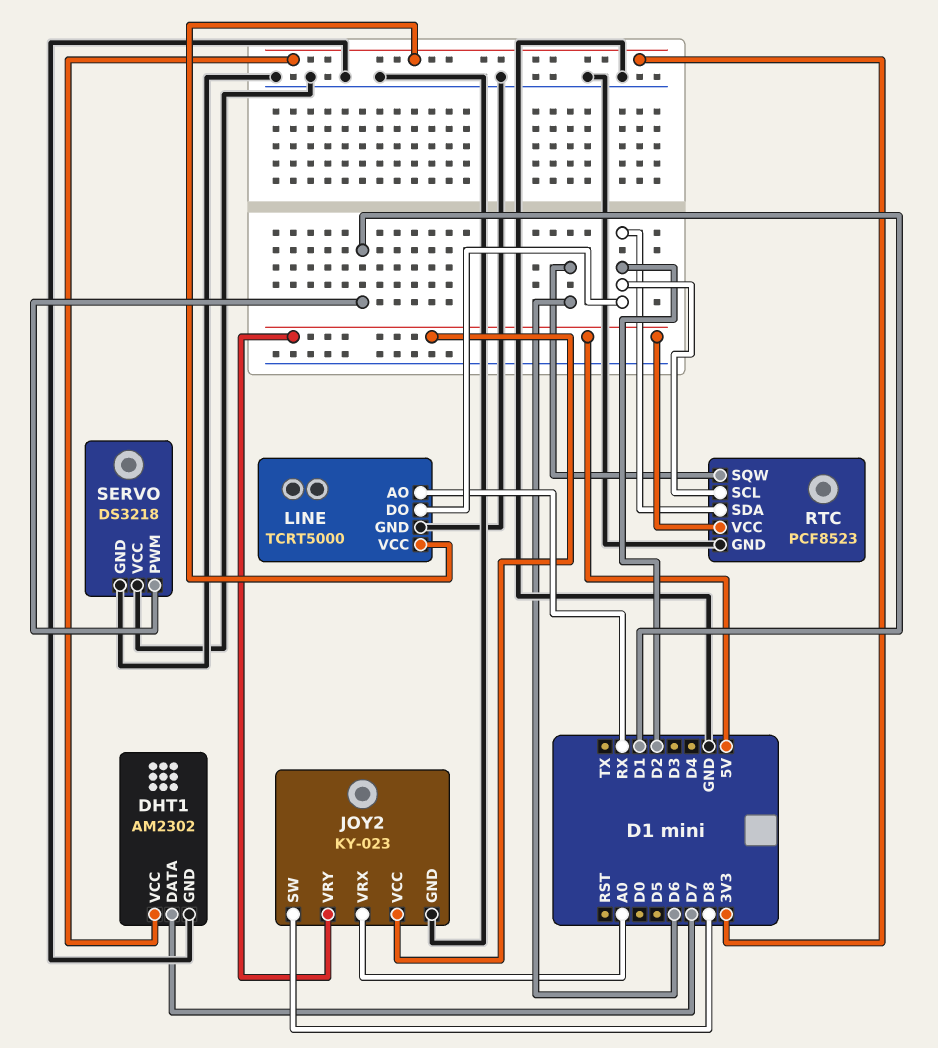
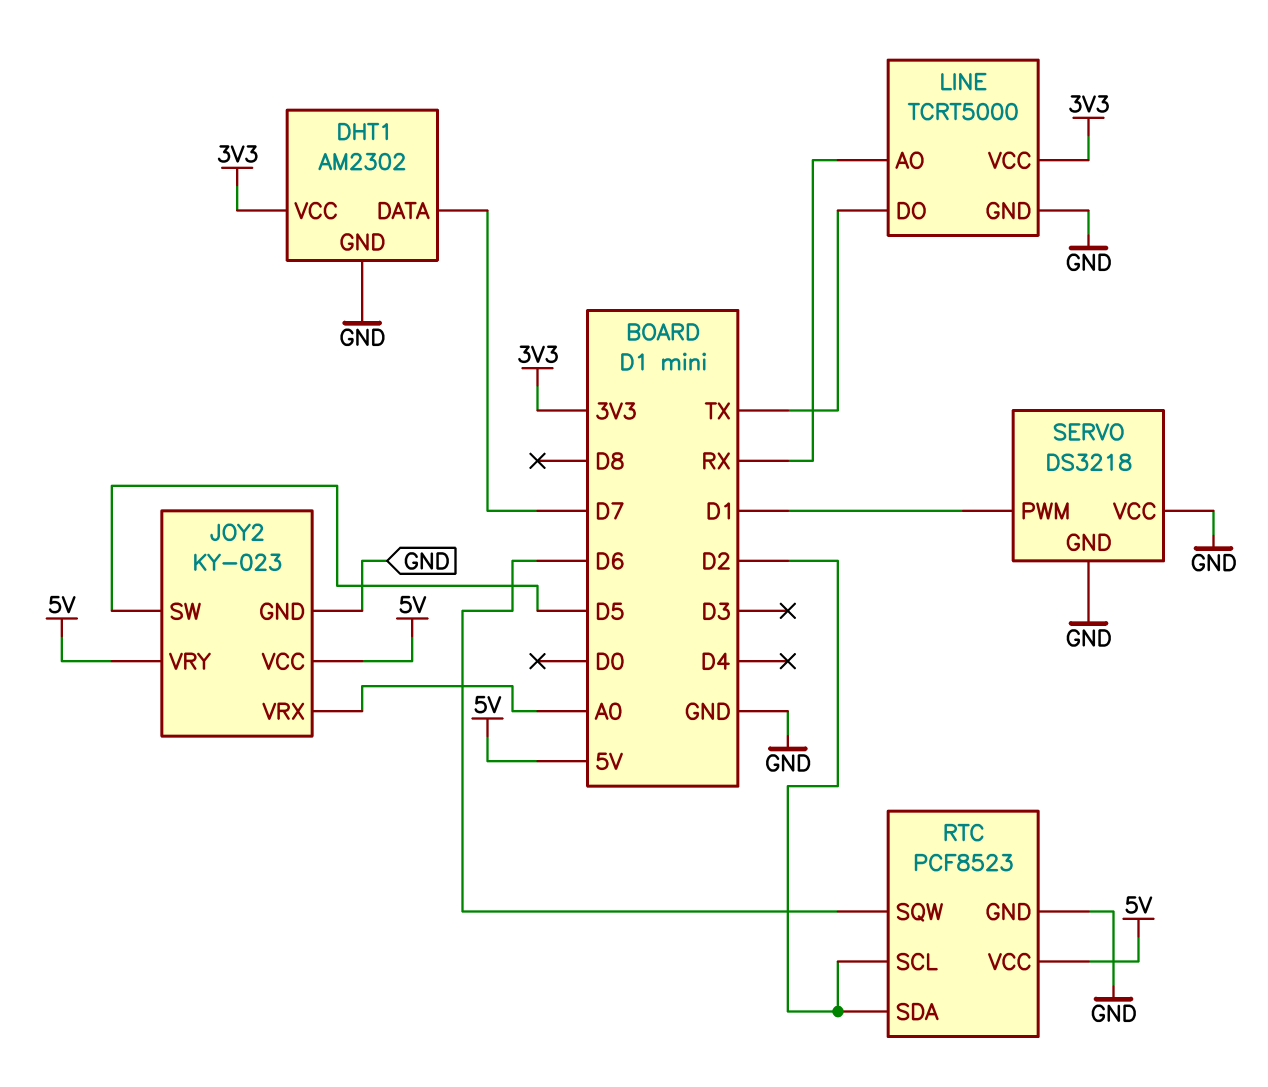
JOY2 pin SW: D8 -> D5
LINE pin DO: D2 -> TX

